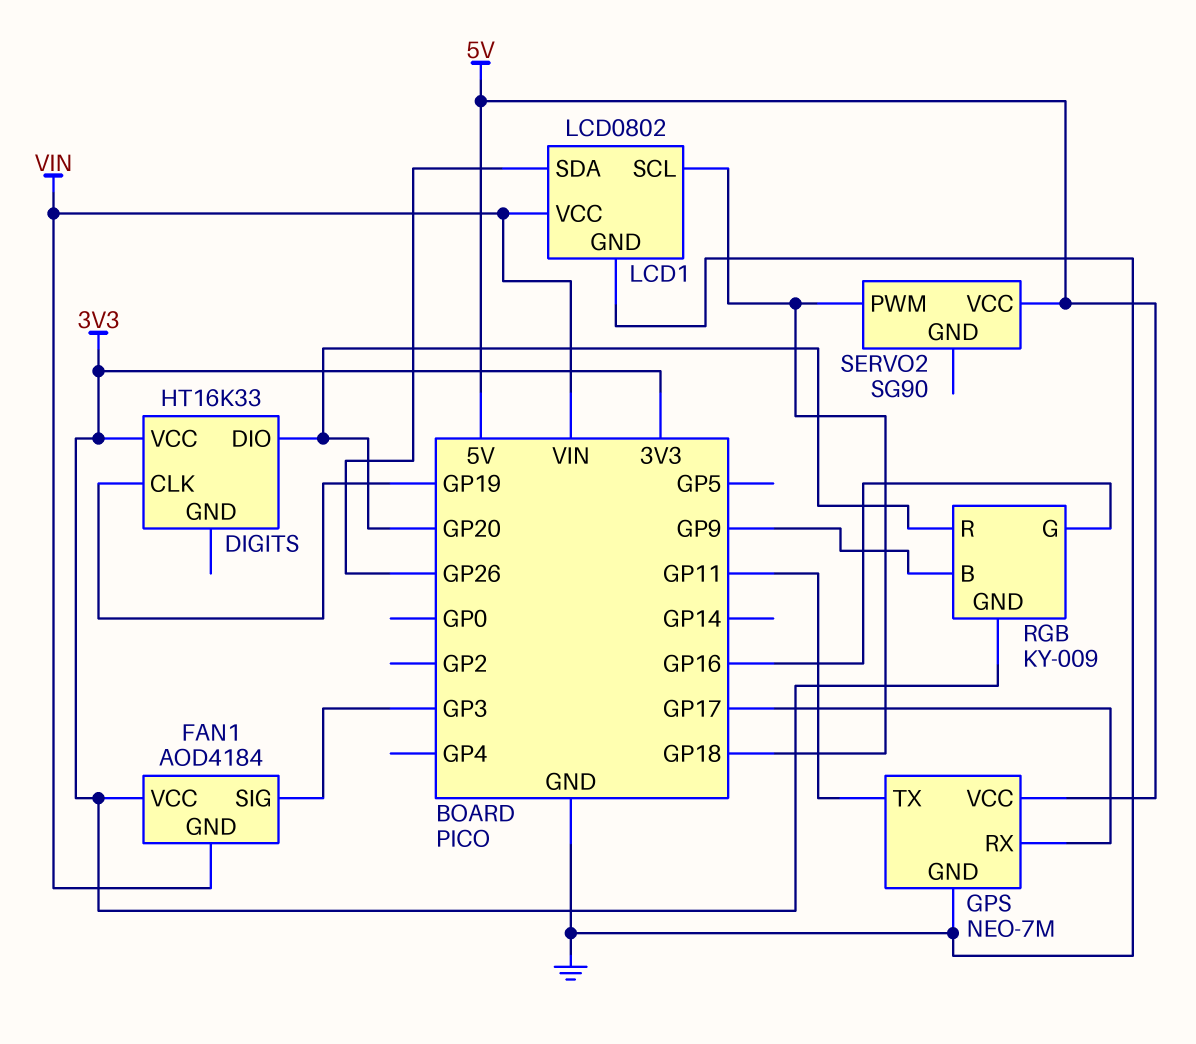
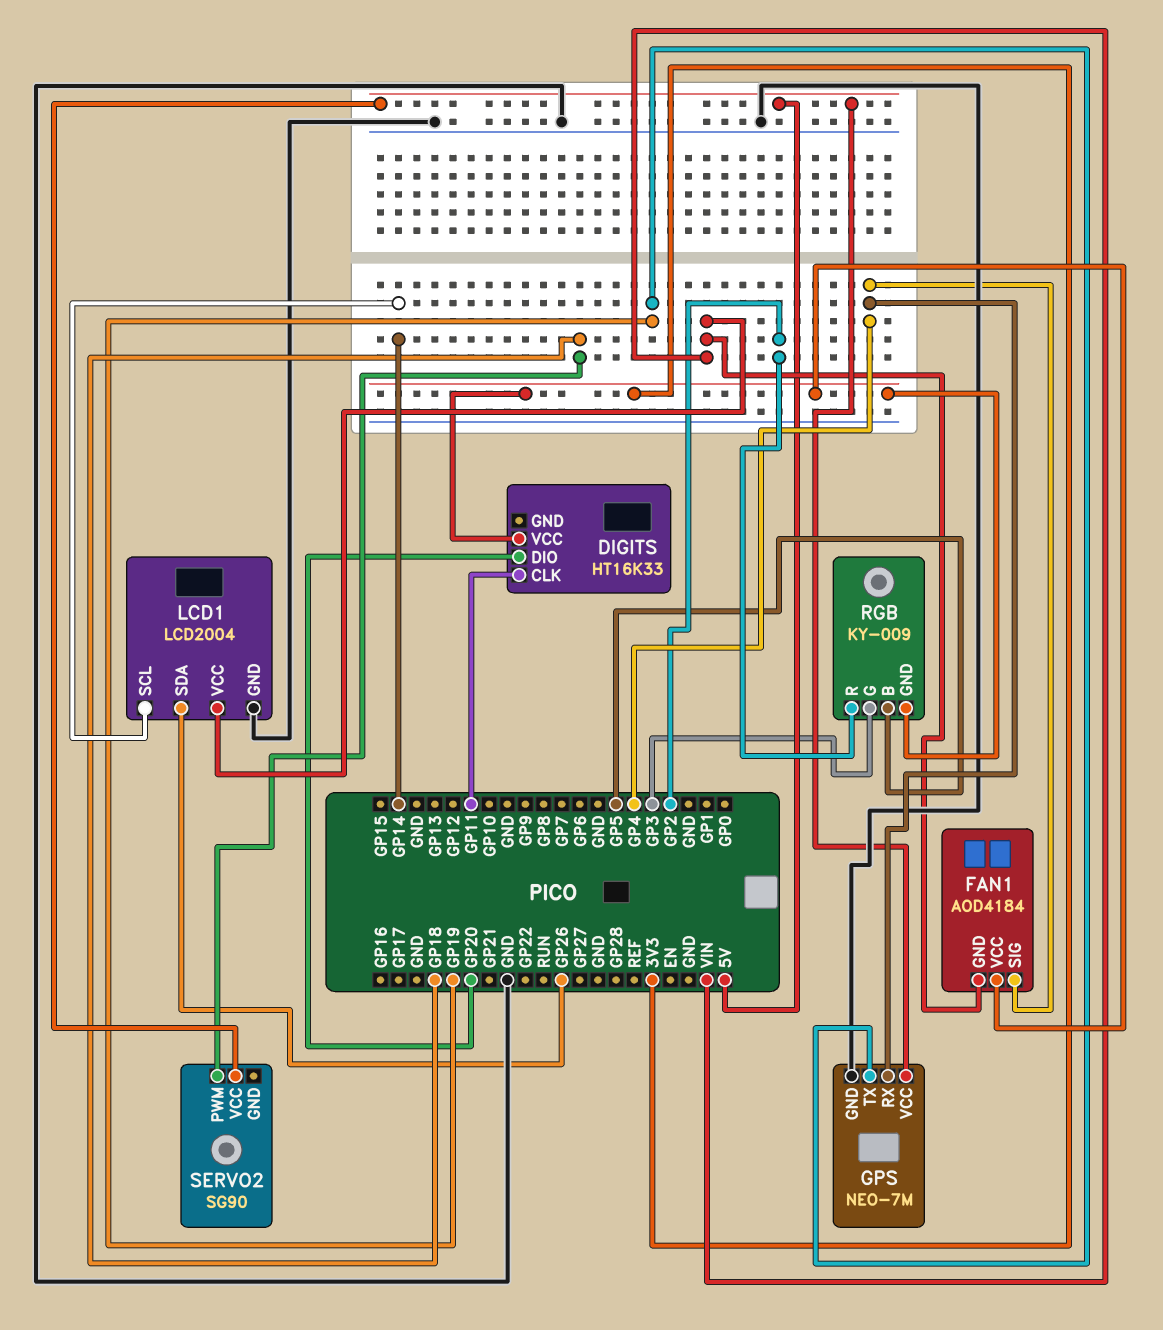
DIGITS pin CLK: GP19 -> GP11
FAN1 pin SIG: GP3 -> GP4
GPS pin RX: GP17 -> GP4
GPS pin TX: GP11 -> GP19
LCD1: LCD0802 -> LCD2004
LCD1 pin SCL: GP18 -> GP14
RGB pin B: GP9 -> GP5
RGB pin G: GP16 -> GP3
RGB pin R: GP20 -> GP2

